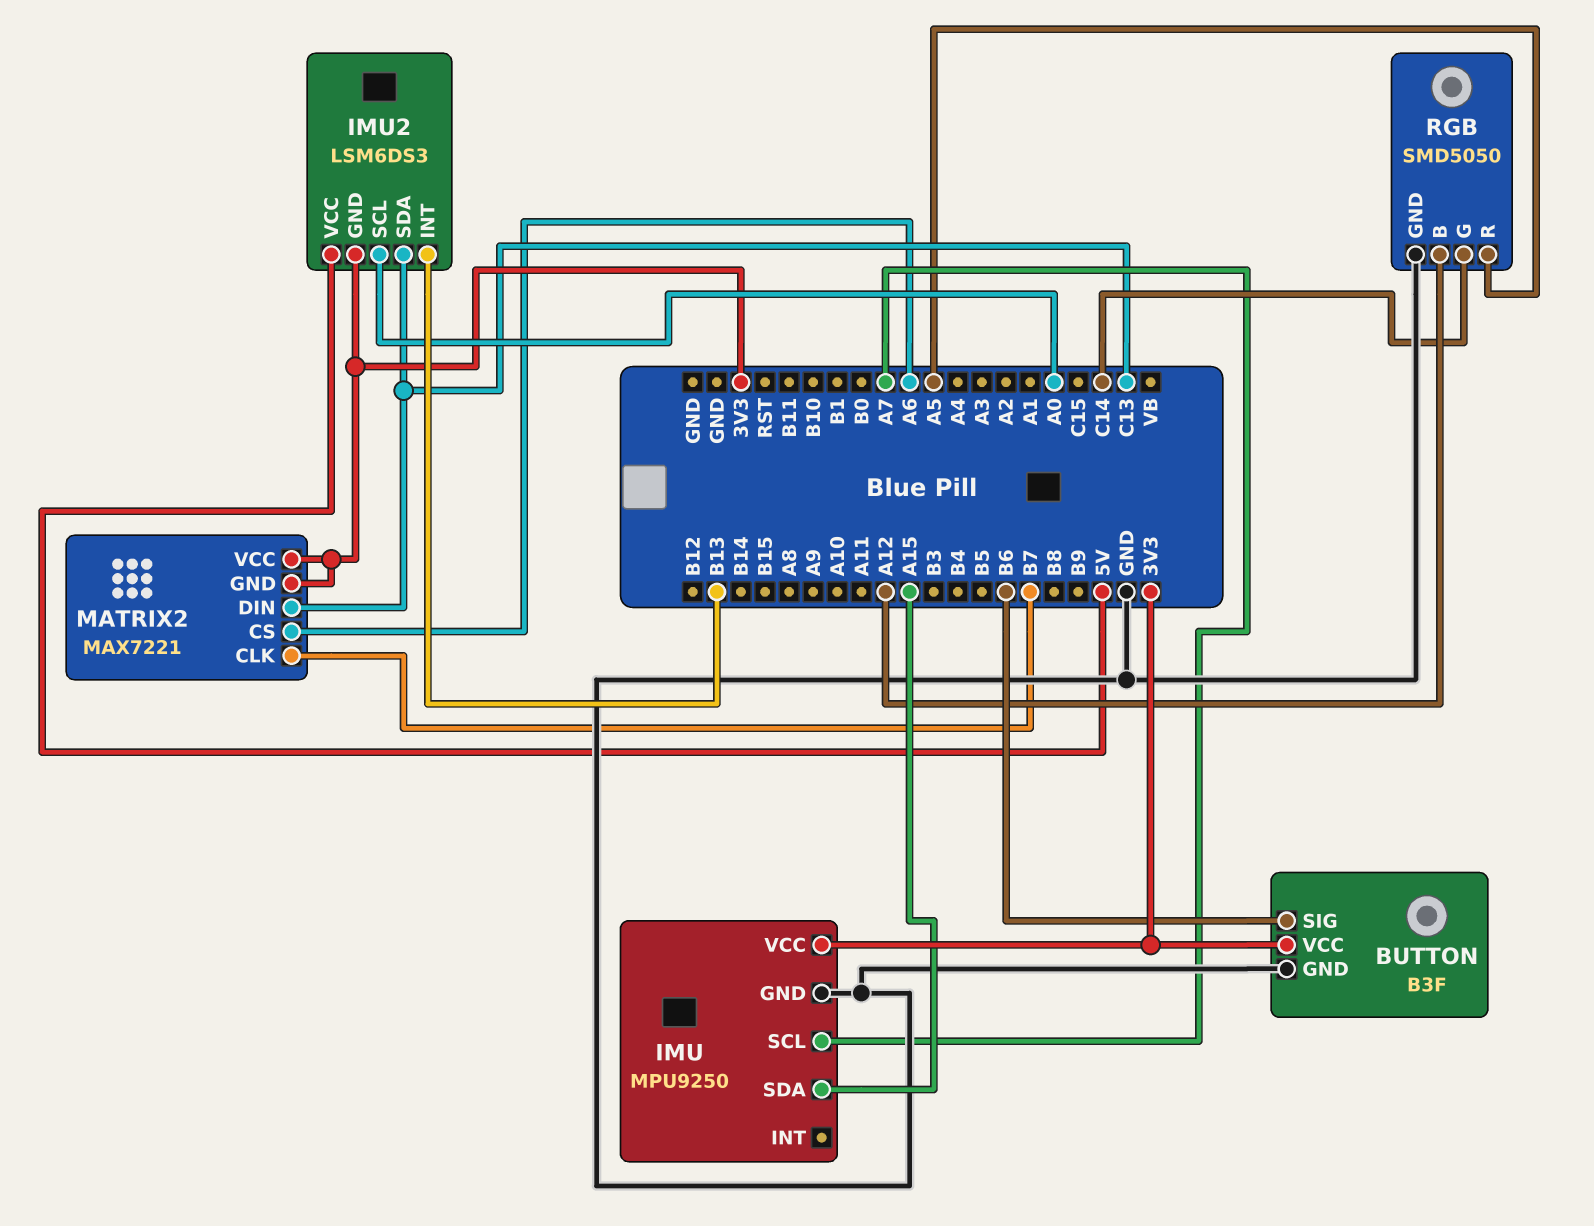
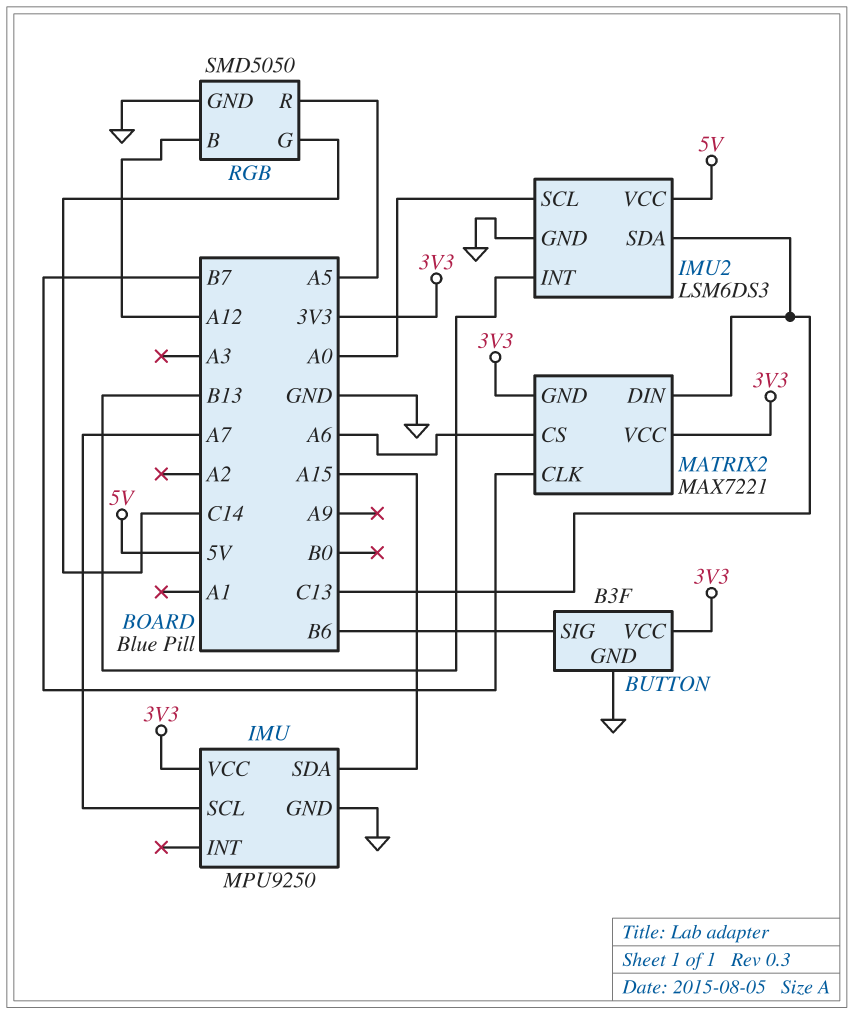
IMU2 pin GND: 3V3 -> GND

